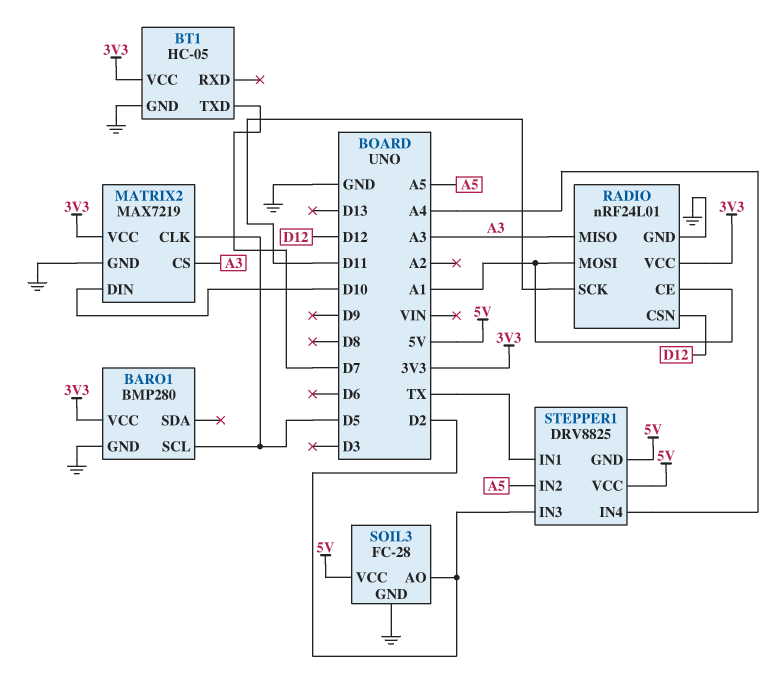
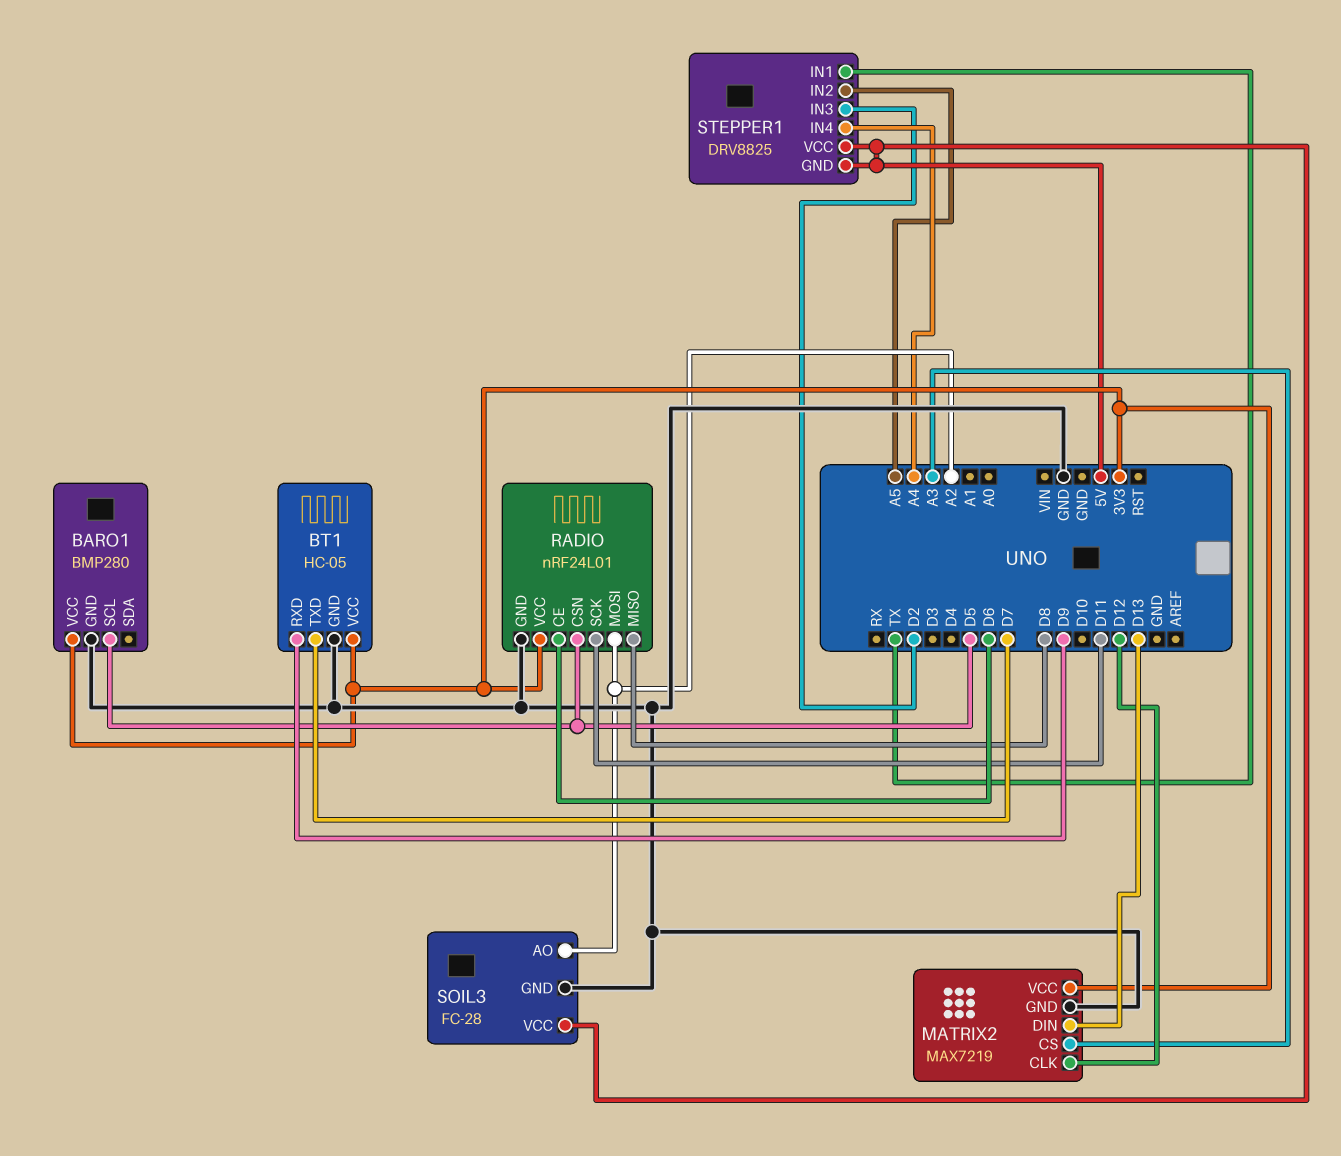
BT1 pin RXD: none -> D9
MATRIX2 pin CLK: D5 -> D12
MATRIX2 pin DIN: D10 -> D13
RADIO pin CE: A1 -> D6
RADIO pin CSN: D12 -> D5
RADIO pin MISO: A3 -> D8
RADIO pin MOSI: A1 -> A2
SOIL3 pin AO: D2 -> A2

